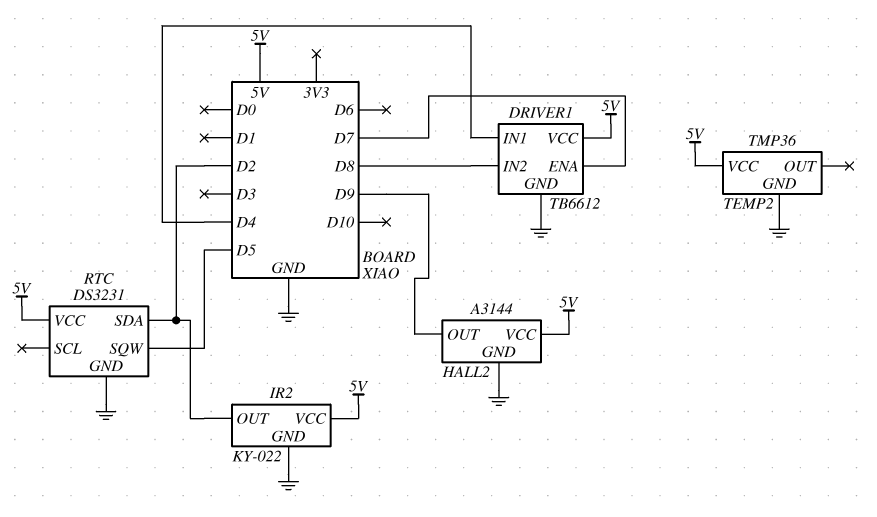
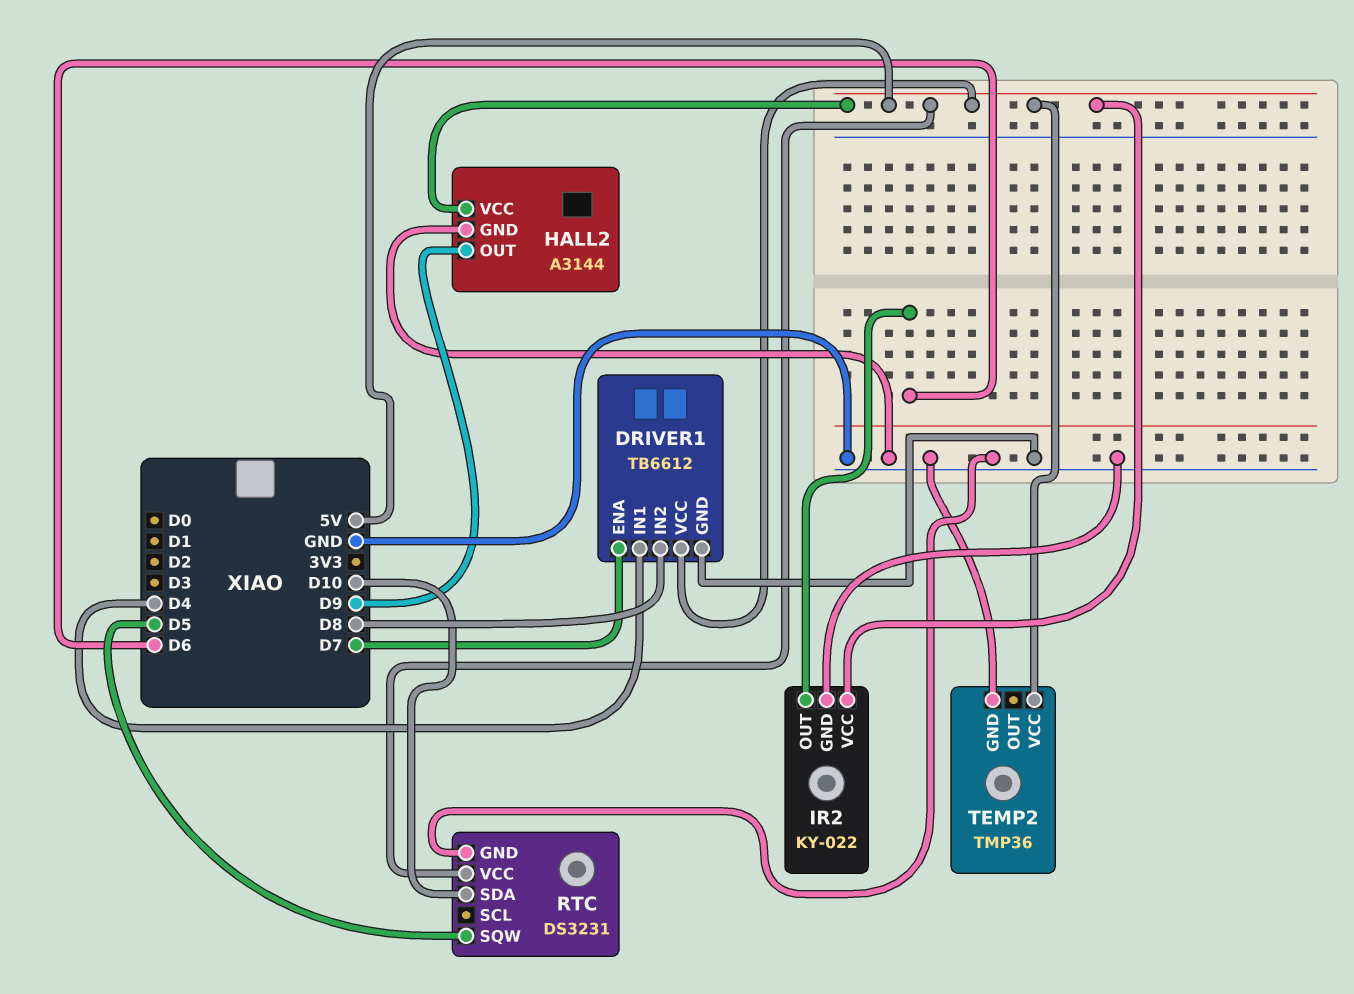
IR2 pin OUT: D2 -> D6
RTC pin SDA: D2 -> D10

